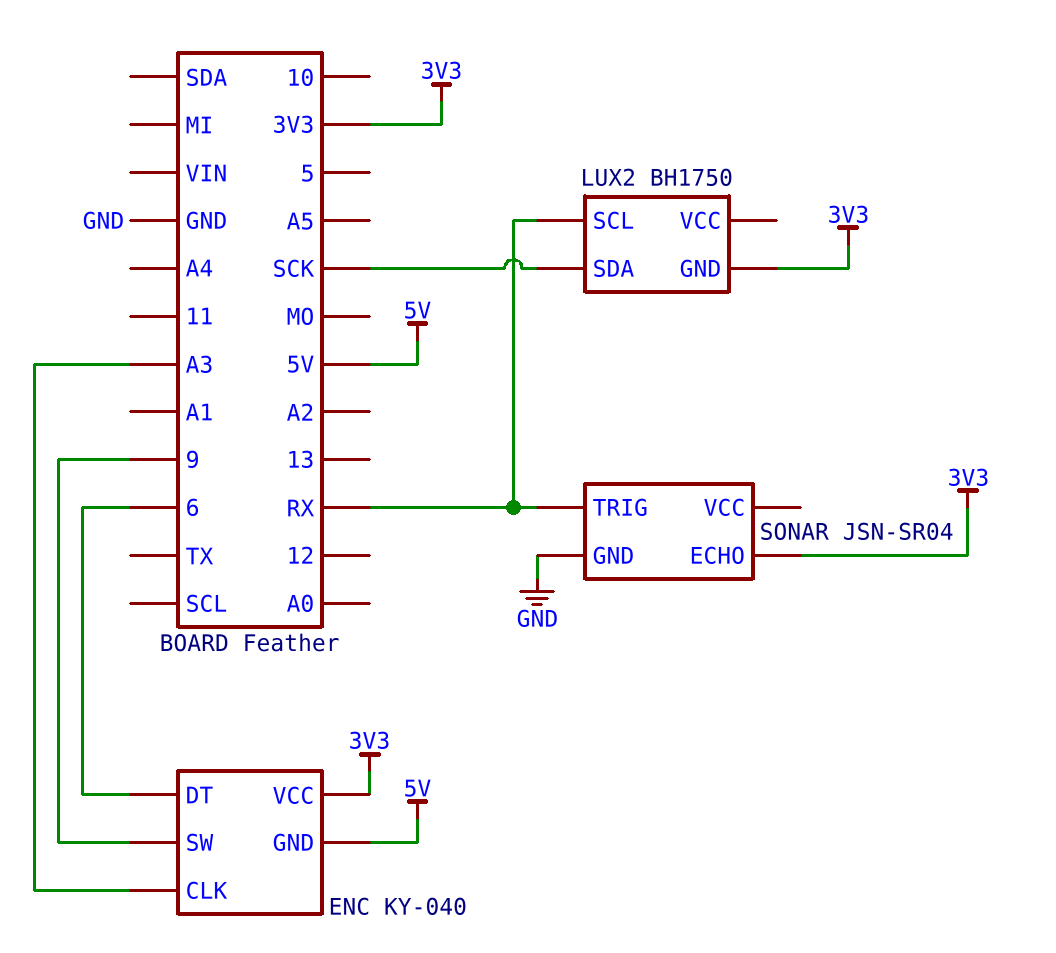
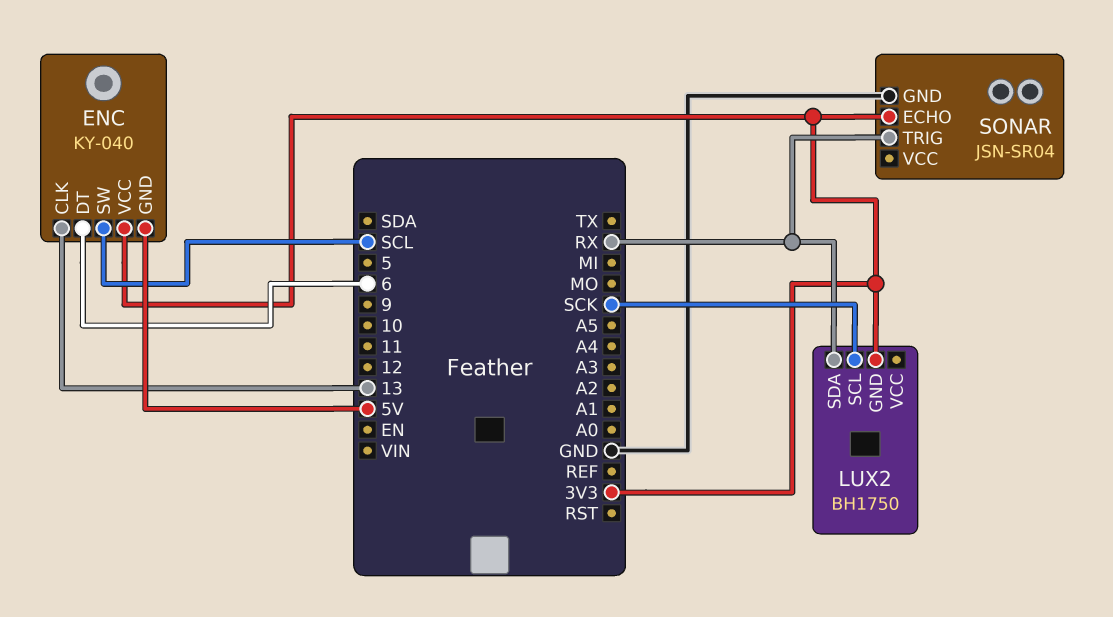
ENC pin CLK: A3 -> 13
ENC pin SW: 9 -> SCL
LUX2 pin SCL: RX -> SCK
LUX2 pin SDA: SCK -> RX

